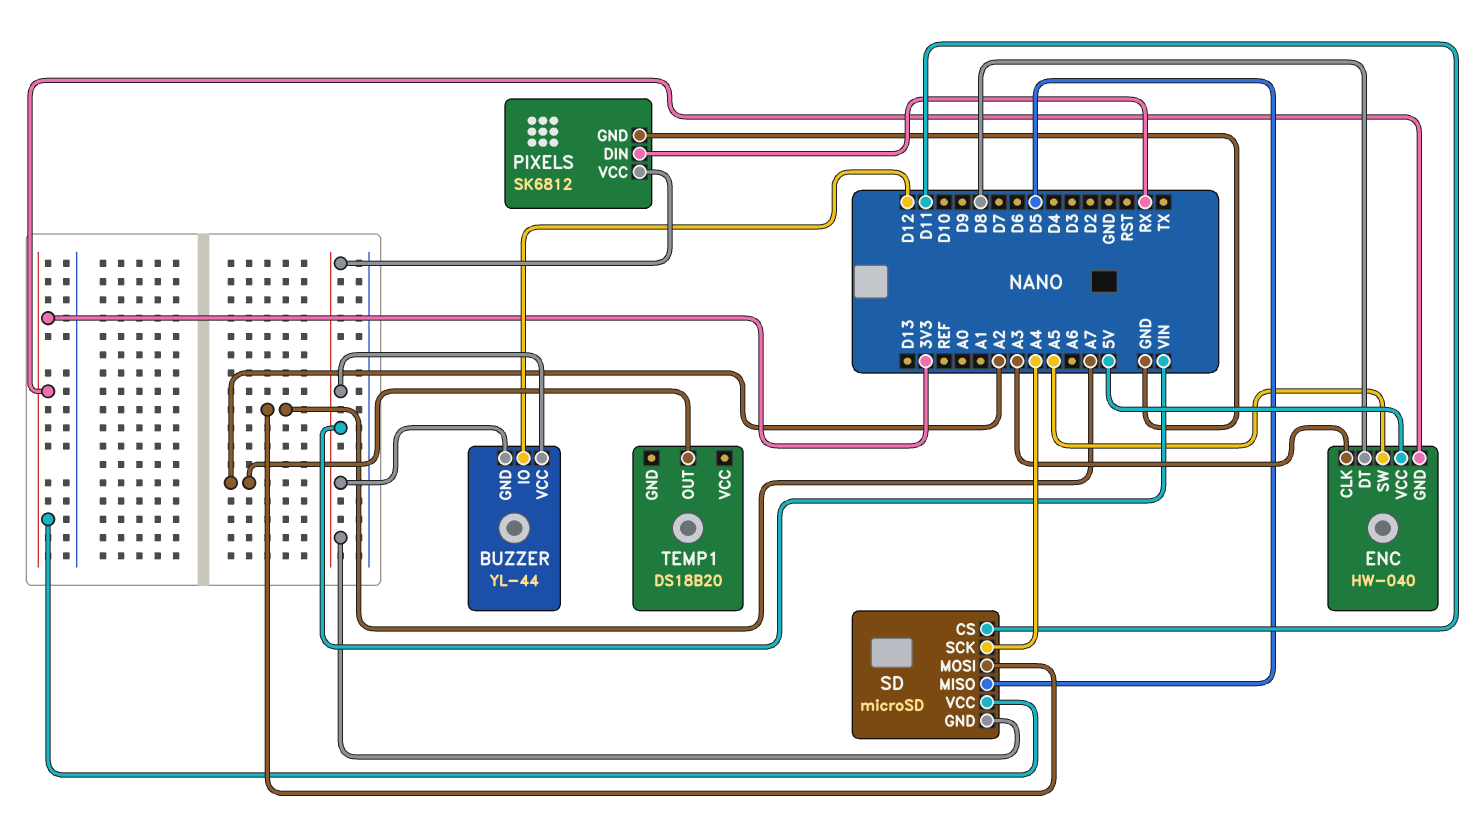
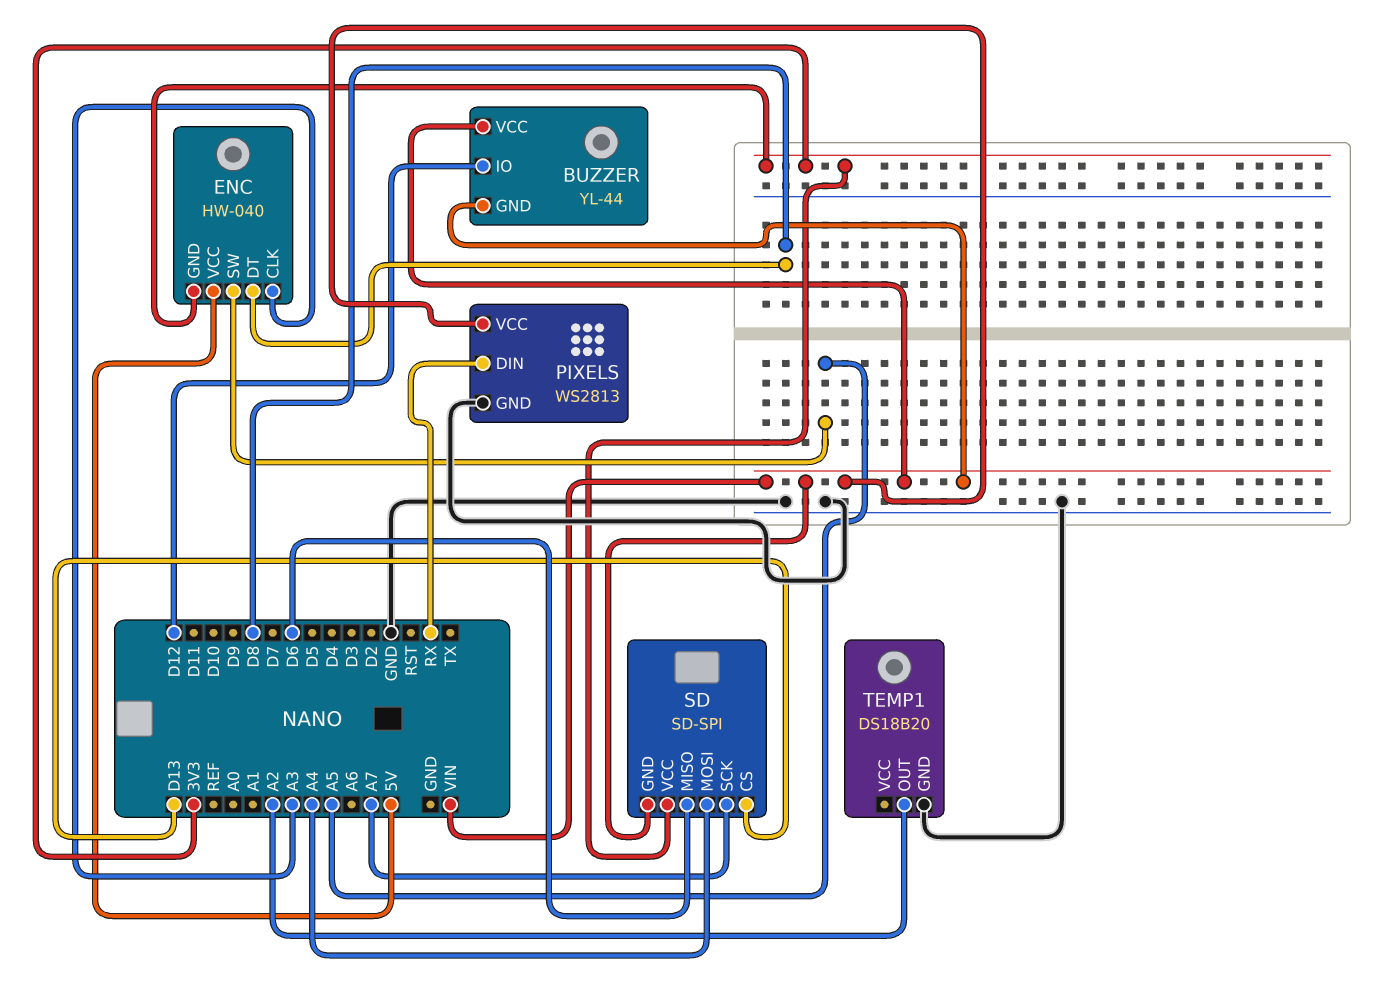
PIXELS: SK6812 -> WS2813
SD: microSD -> SD-SPI
SD pin CS: D11 -> D13
SD pin MISO: D5 -> D6
SD pin MOSI: A7 -> A4
SD pin SCK: A4 -> A7
TEMP1 pin GND: none -> GND

